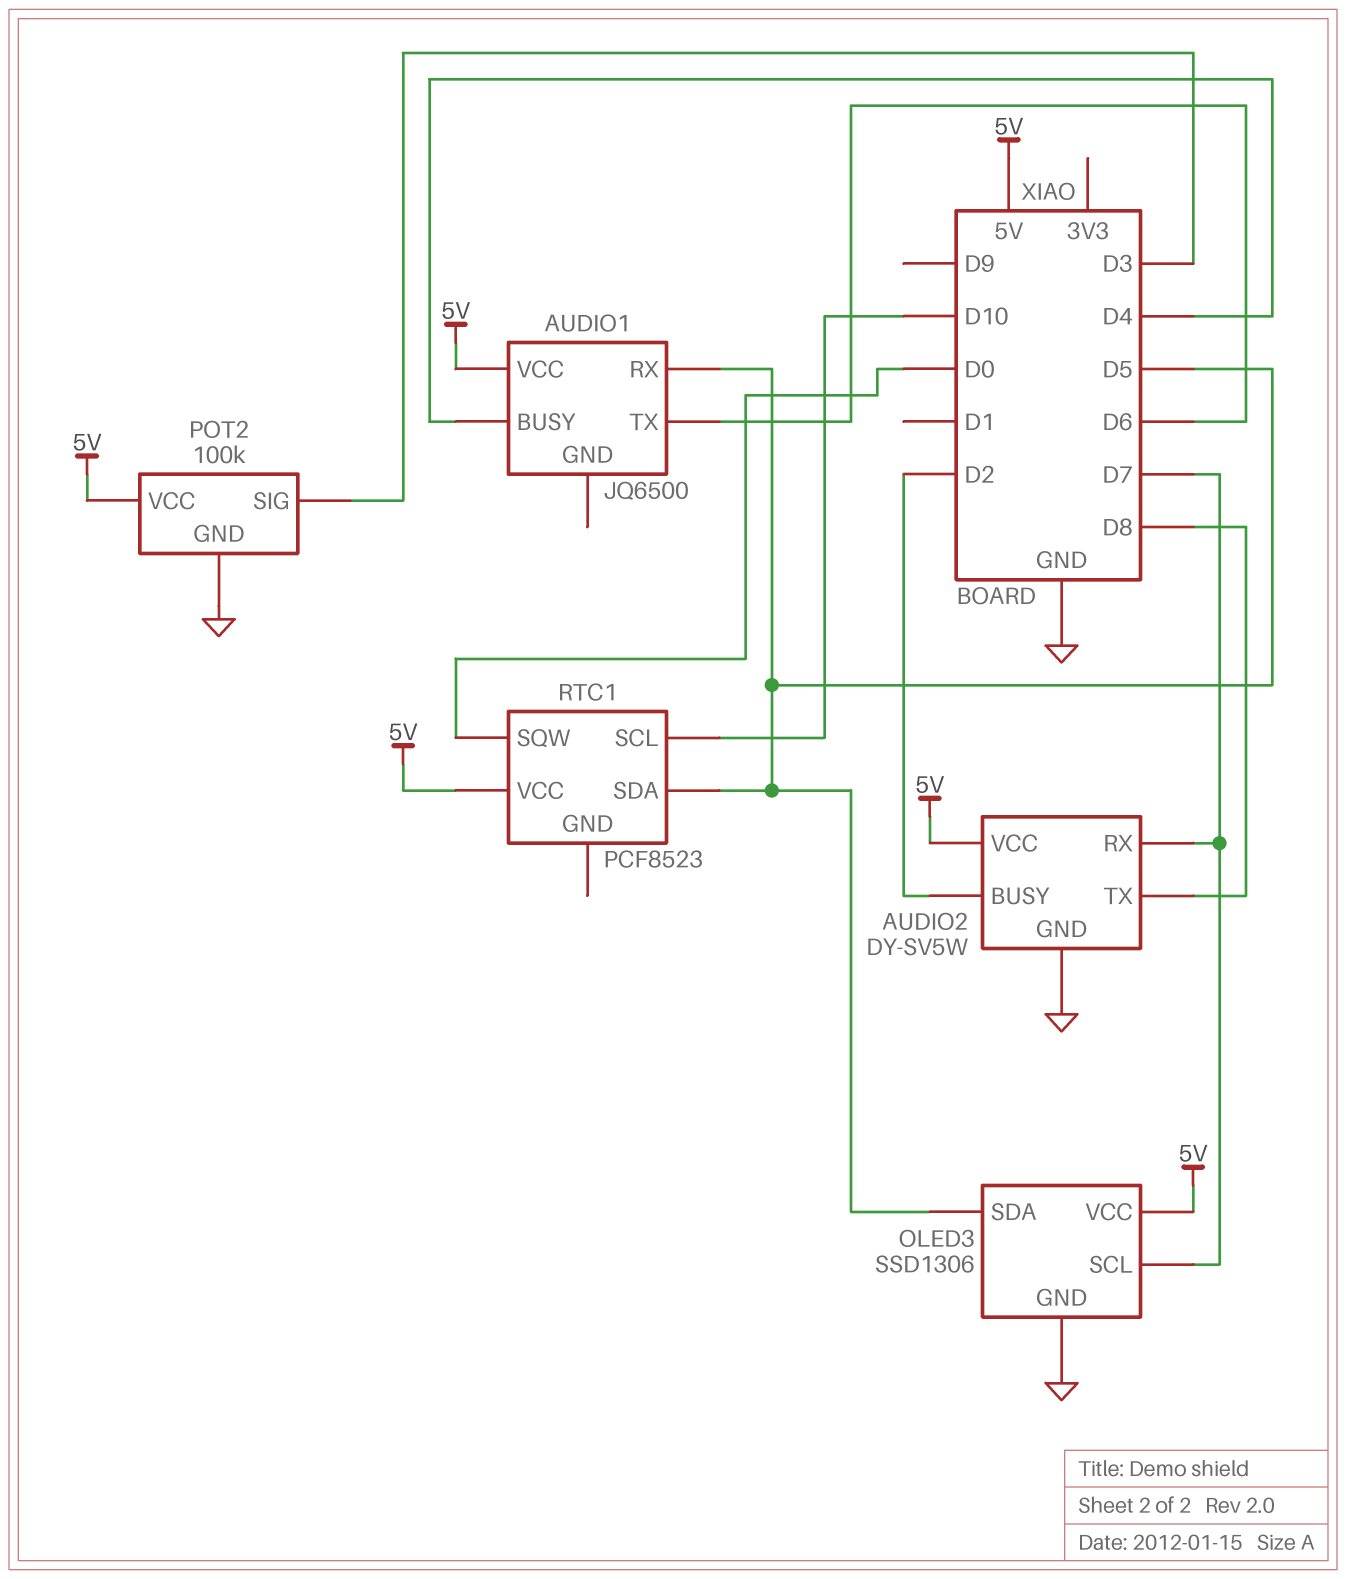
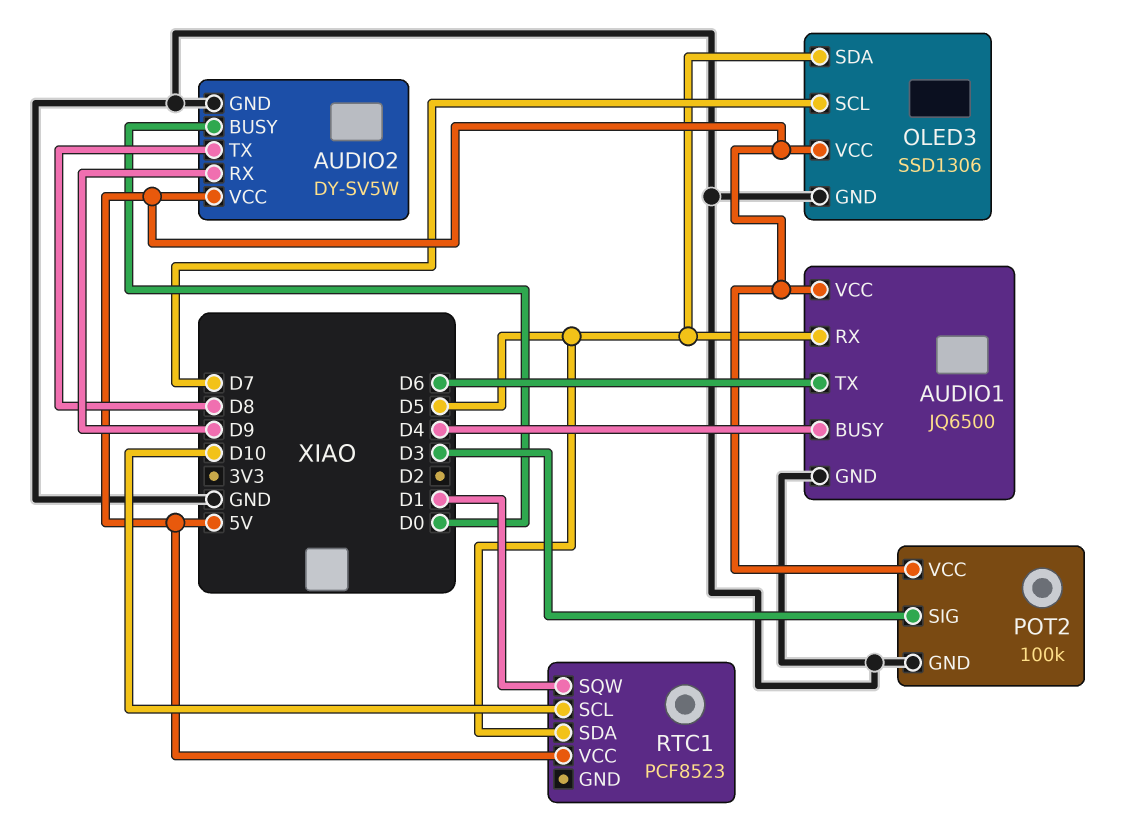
AUDIO1 pin GND: none -> GND
AUDIO2 pin BUSY: D2 -> D0
AUDIO2 pin RX: D7 -> D9
RTC1 pin SQW: D0 -> D1

